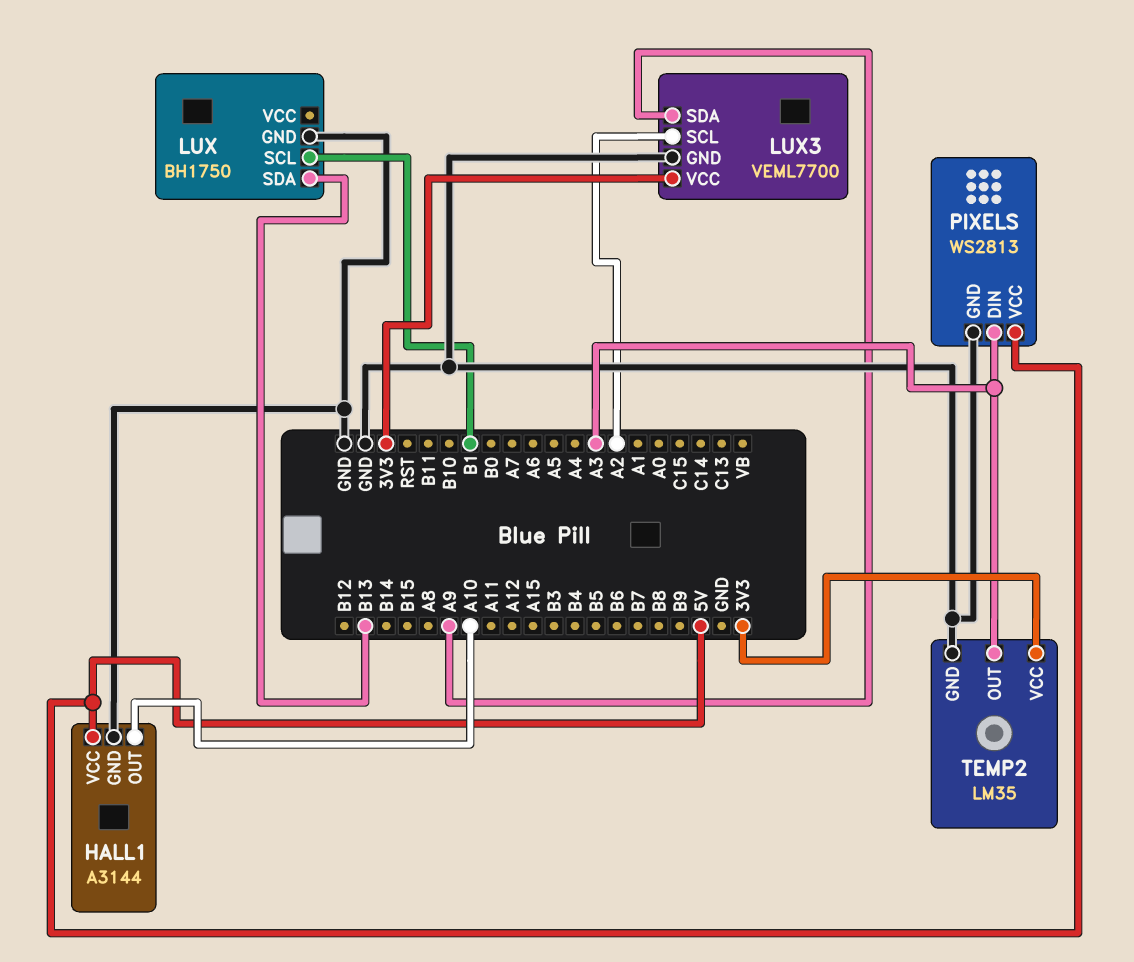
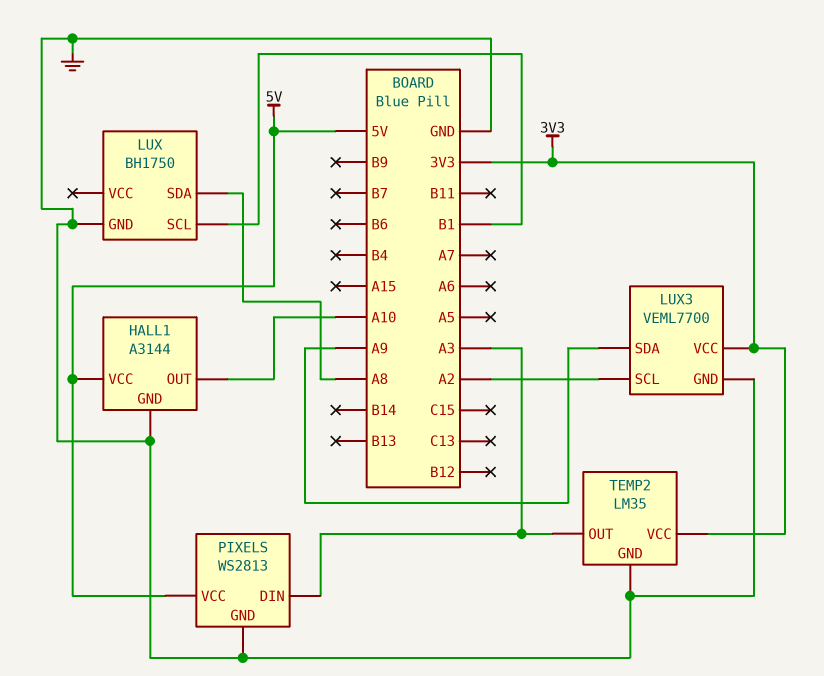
LUX pin SDA: B13 -> A8

